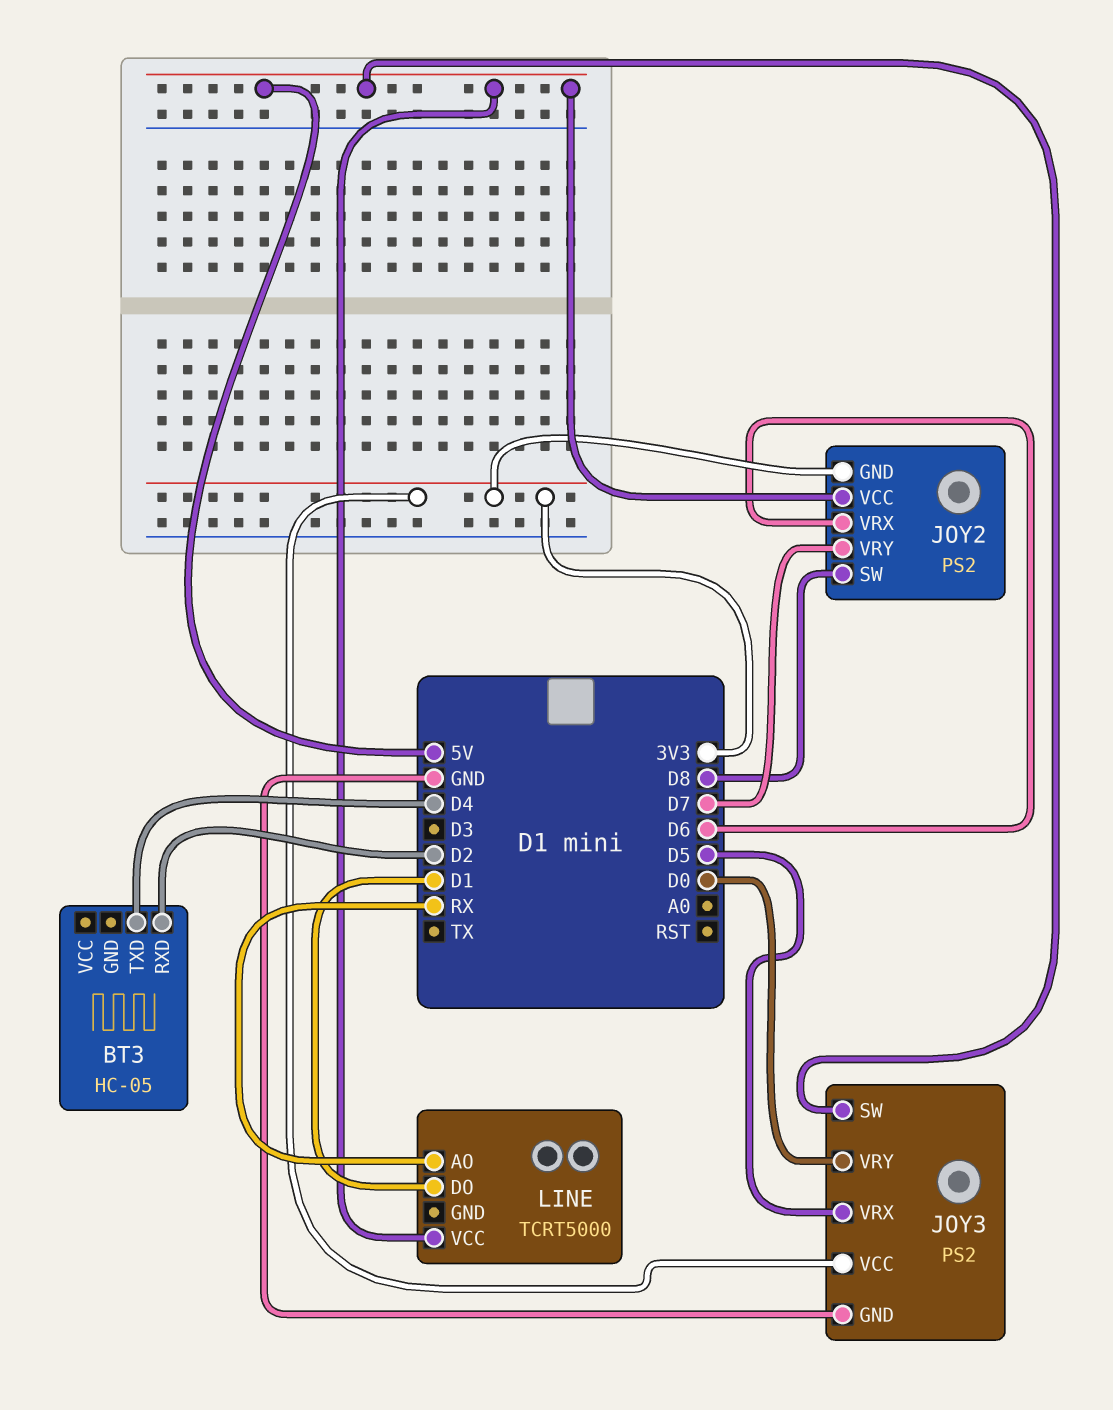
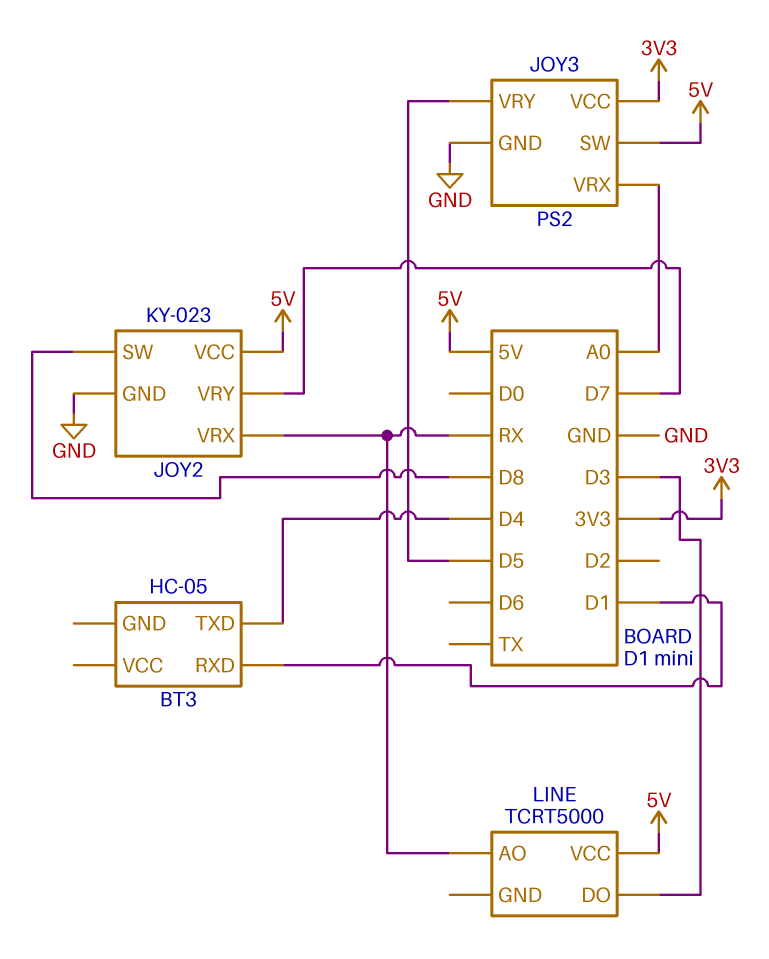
BT3 pin RXD: D2 -> D1
JOY2: PS2 -> KY-023
JOY2 pin GND: 3V3 -> GND
JOY2 pin VRX: D6 -> RX
JOY3 pin VRX: D5 -> A0
JOY3 pin VRY: D0 -> D5
LINE pin DO: D1 -> D3

